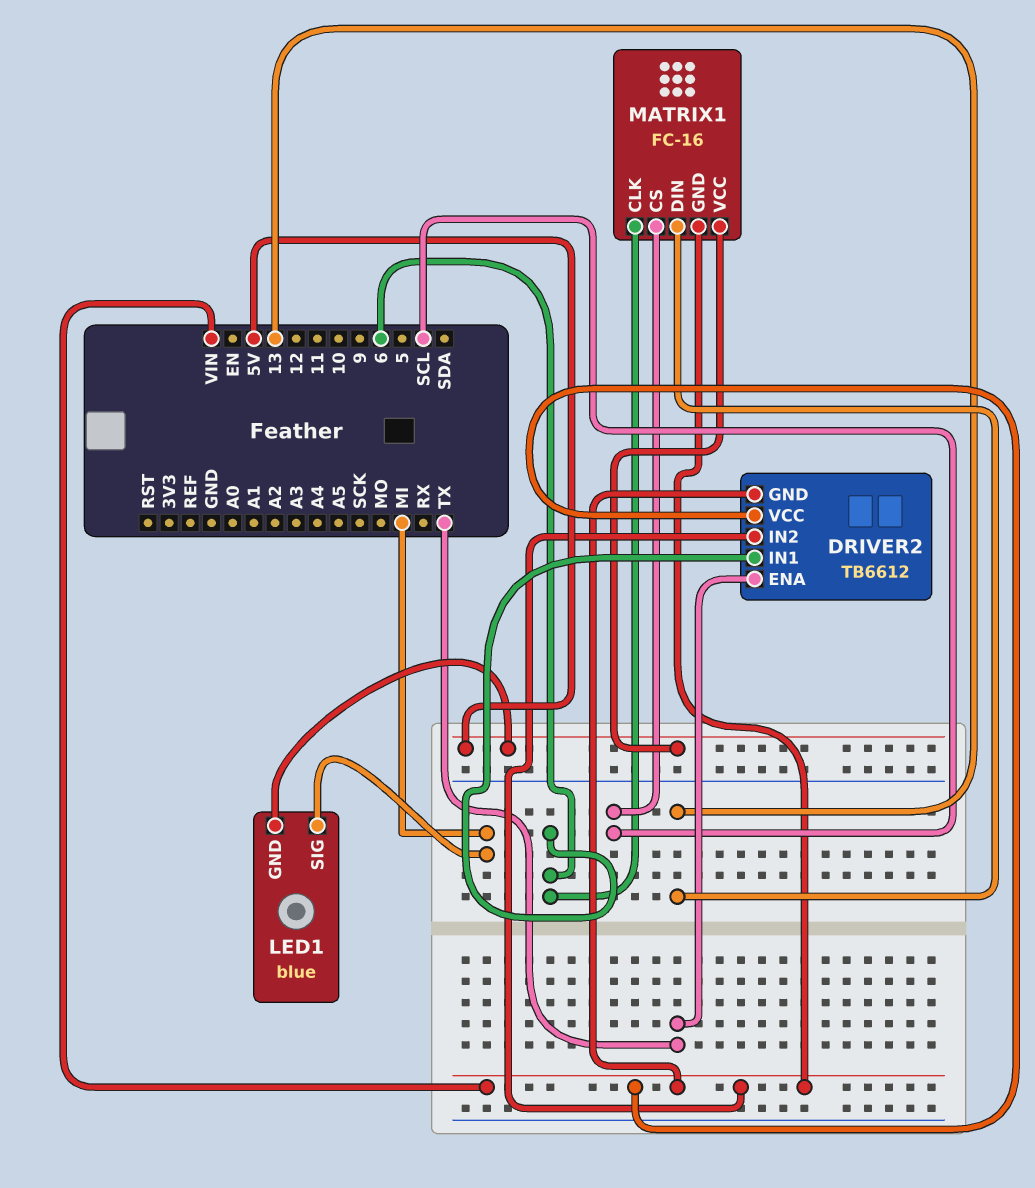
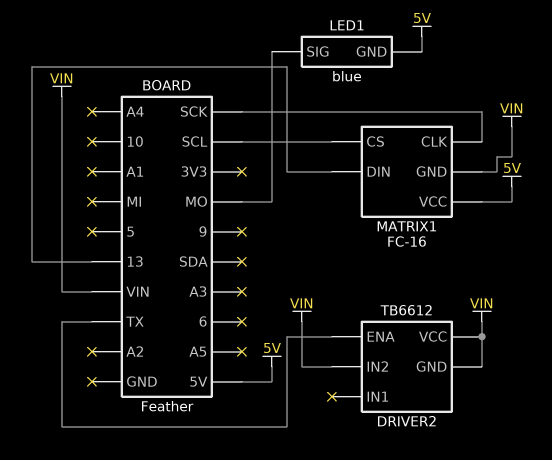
DRIVER2 pin IN1: 6 -> none
LED1 pin SIG: MI -> MO
MATRIX1 pin CLK: 6 -> SCK

